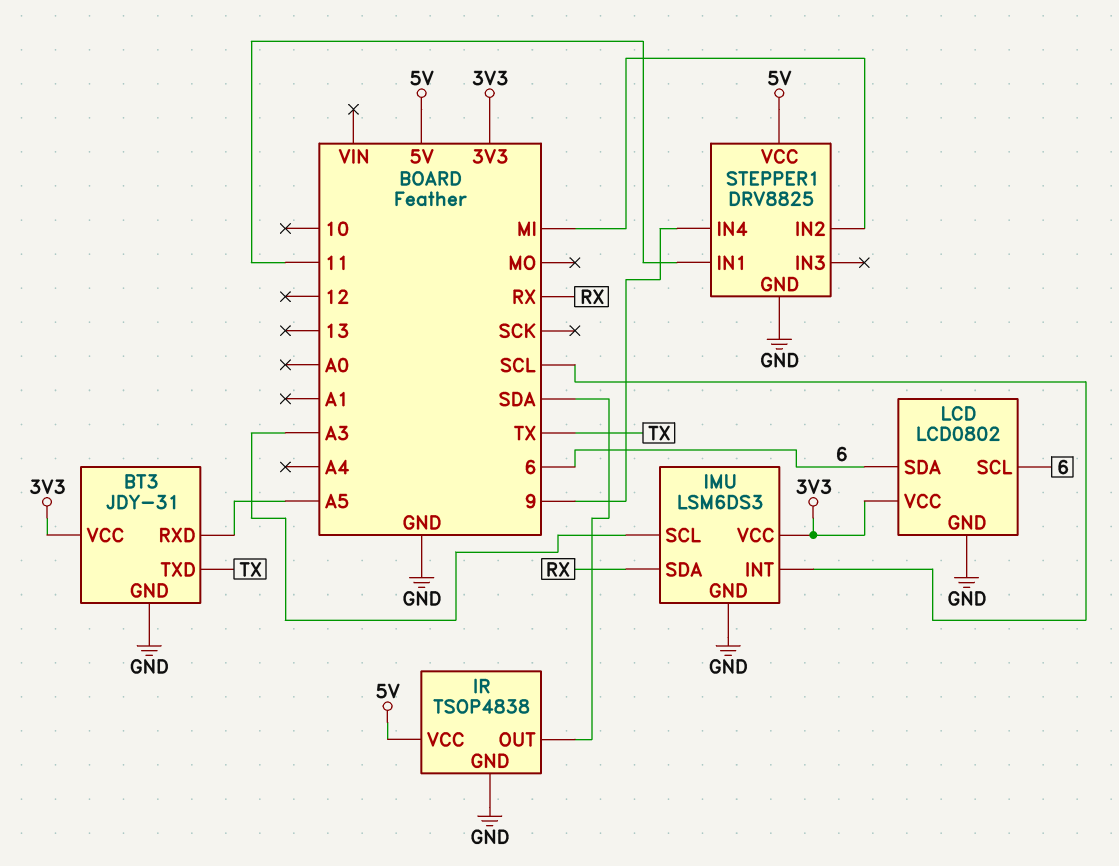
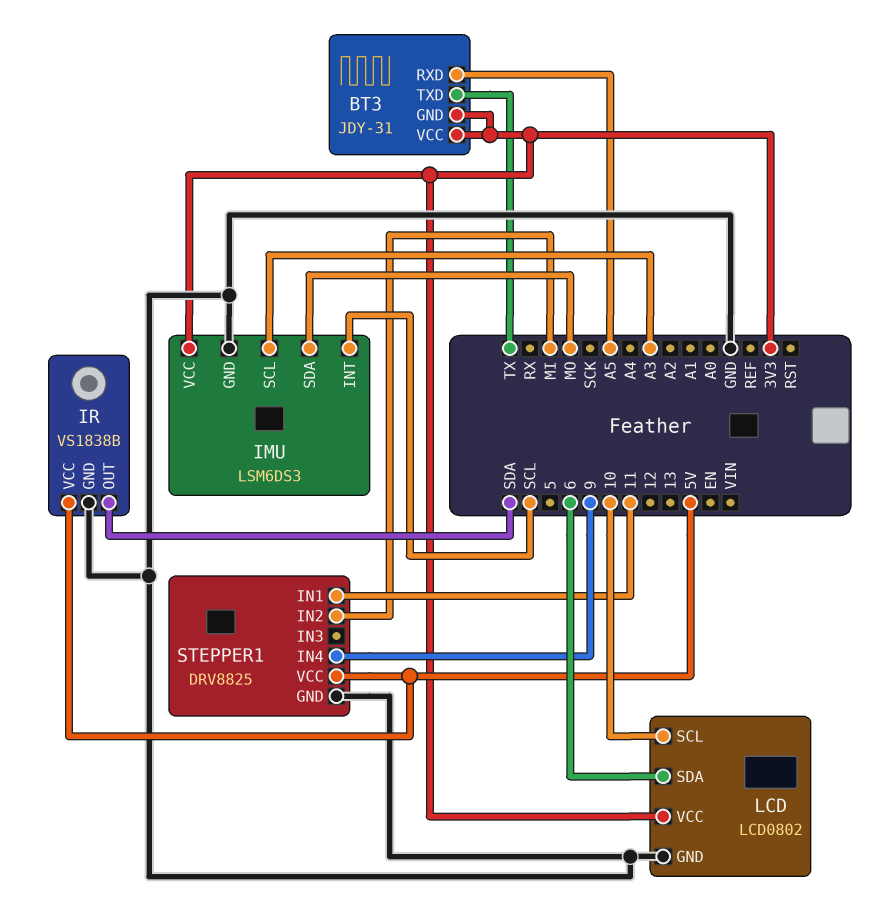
BT3 pin GND: GND -> 3V3
IMU pin SDA: RX -> MO
IR: TSOP4838 -> VS1838B
LCD pin SCL: 6 -> 10

